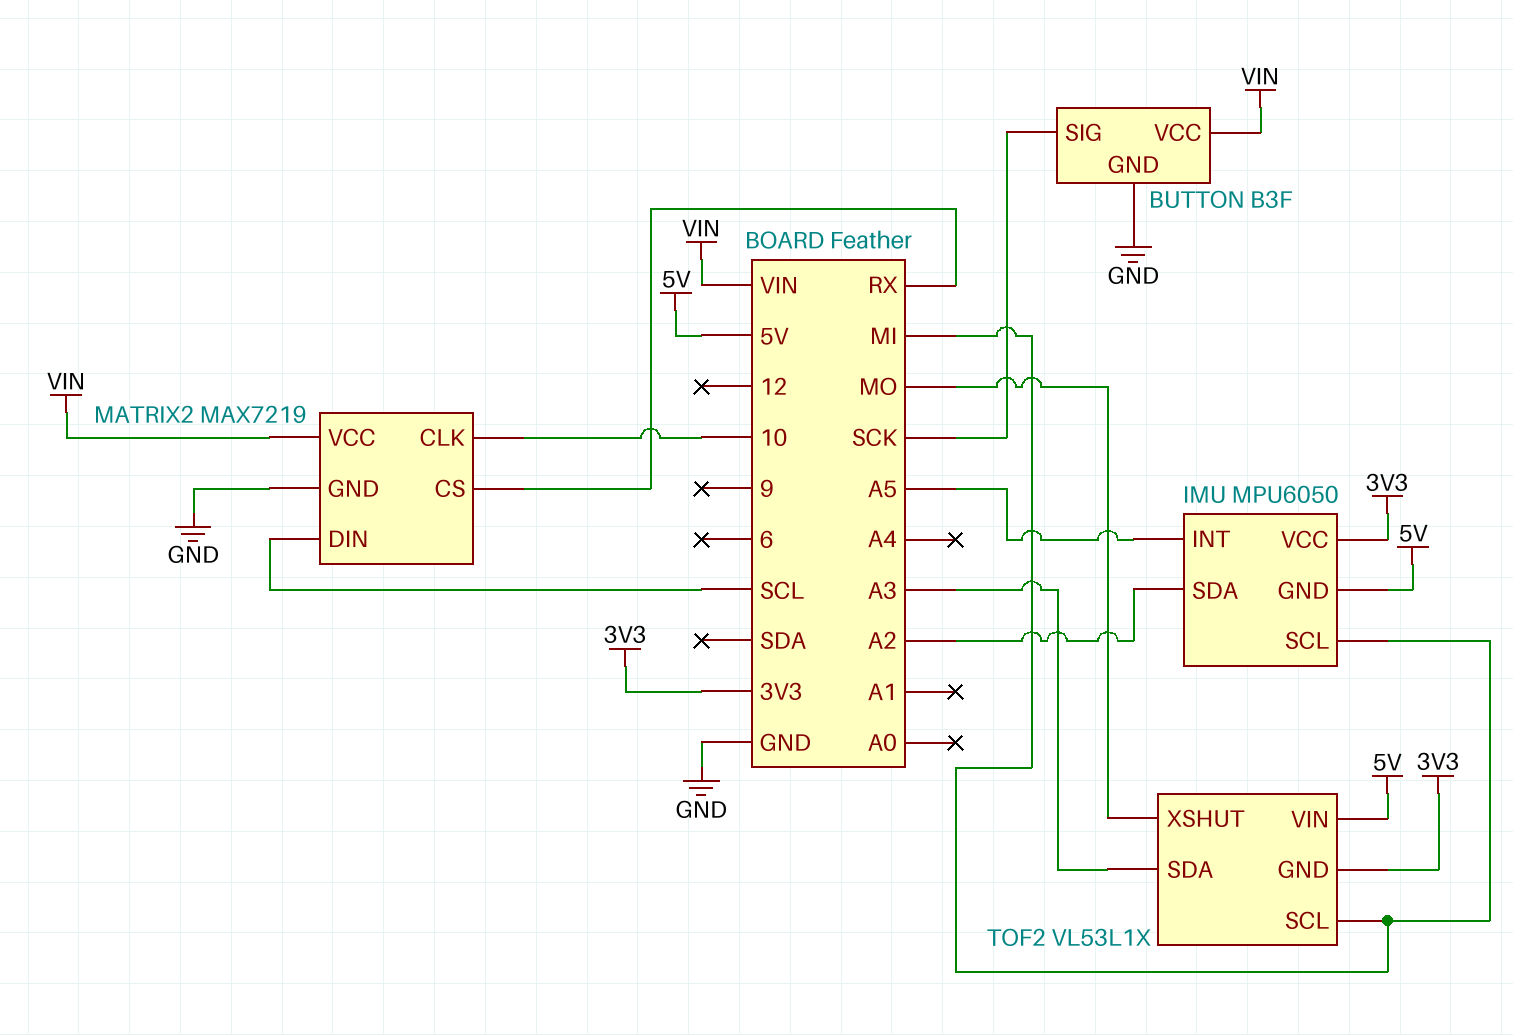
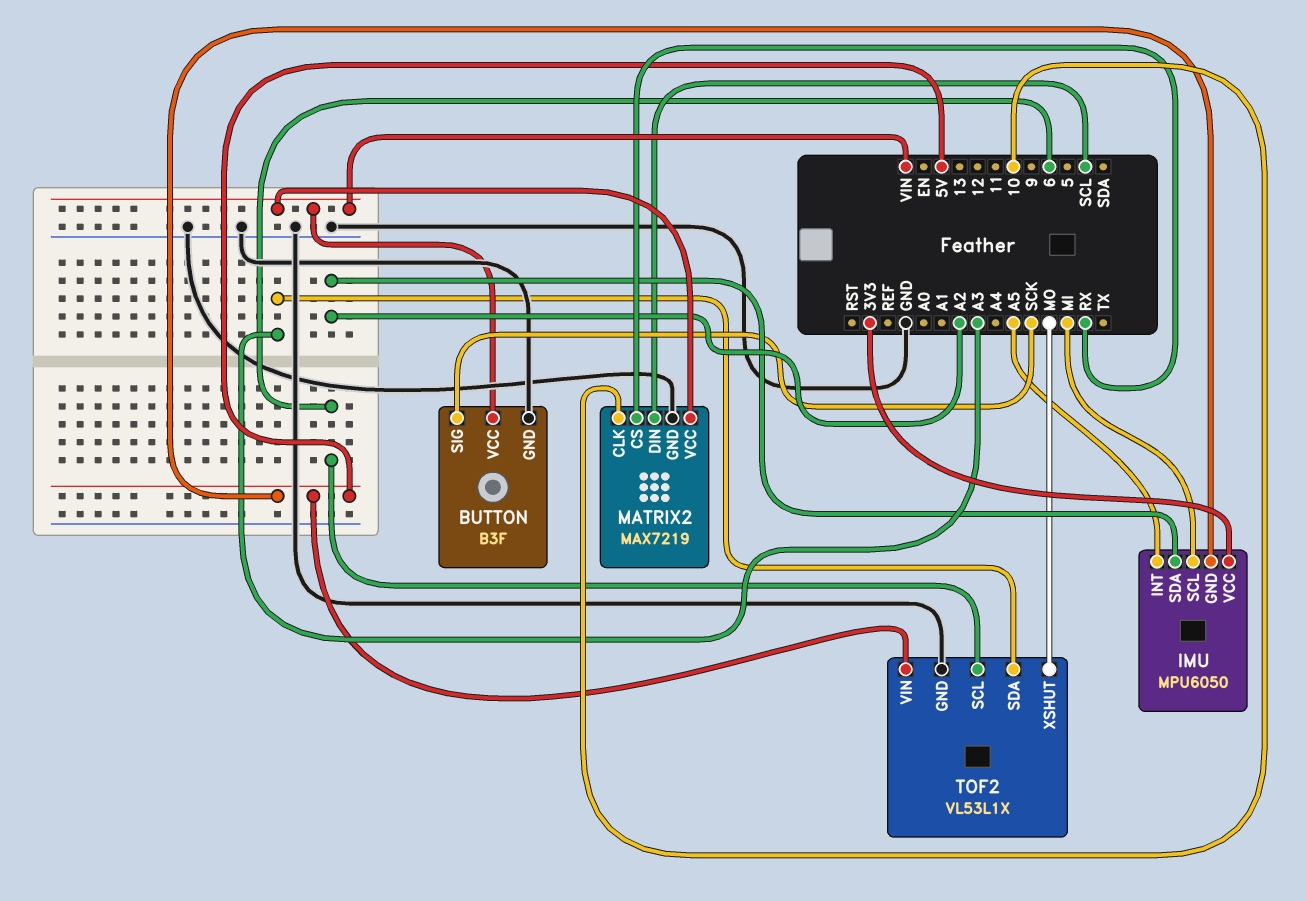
TOF2 pin GND: 3V3 -> GND
TOF2 pin SCL: MI -> 6

